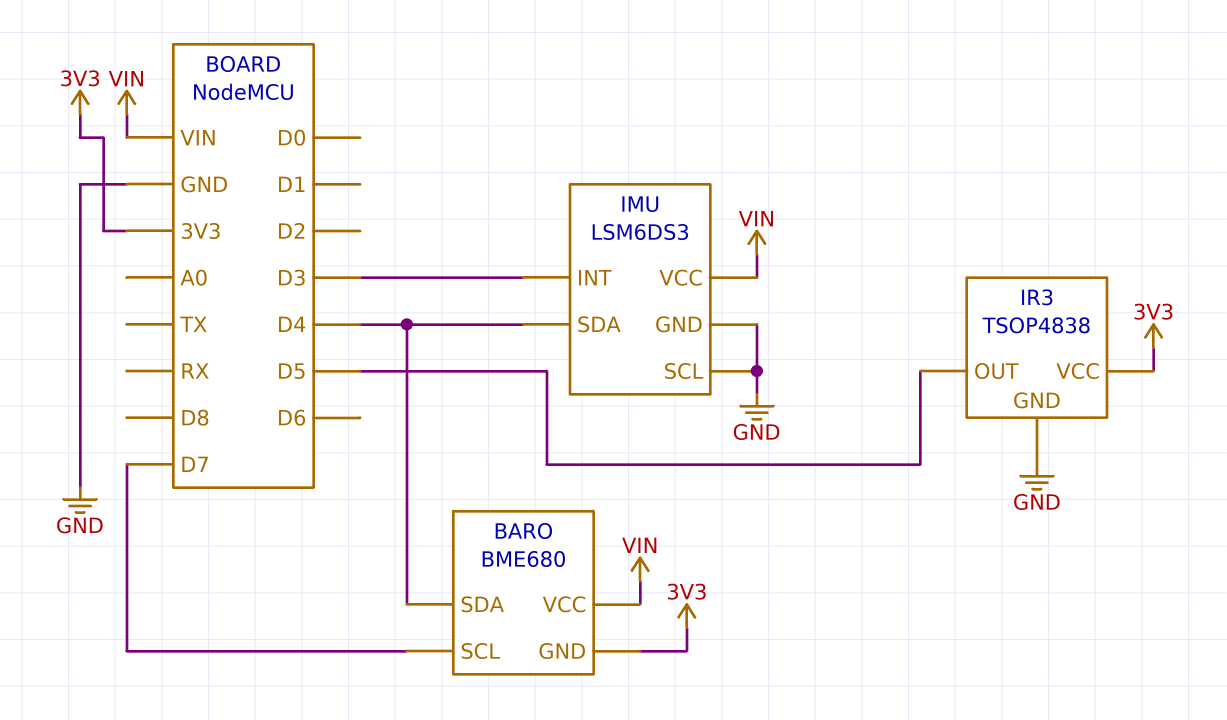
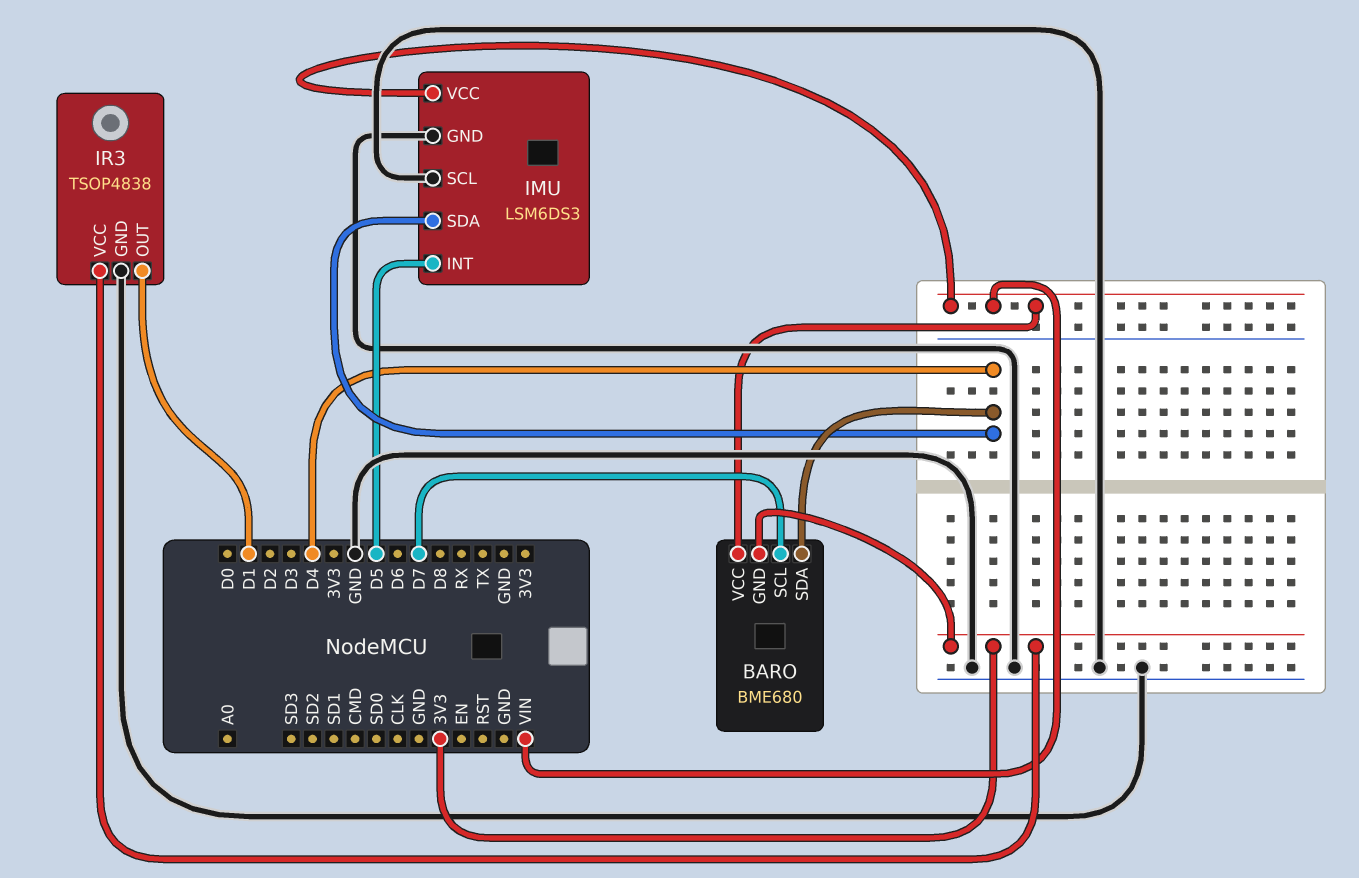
IMU pin INT: D3 -> D5
IR3 pin OUT: D5 -> D1

